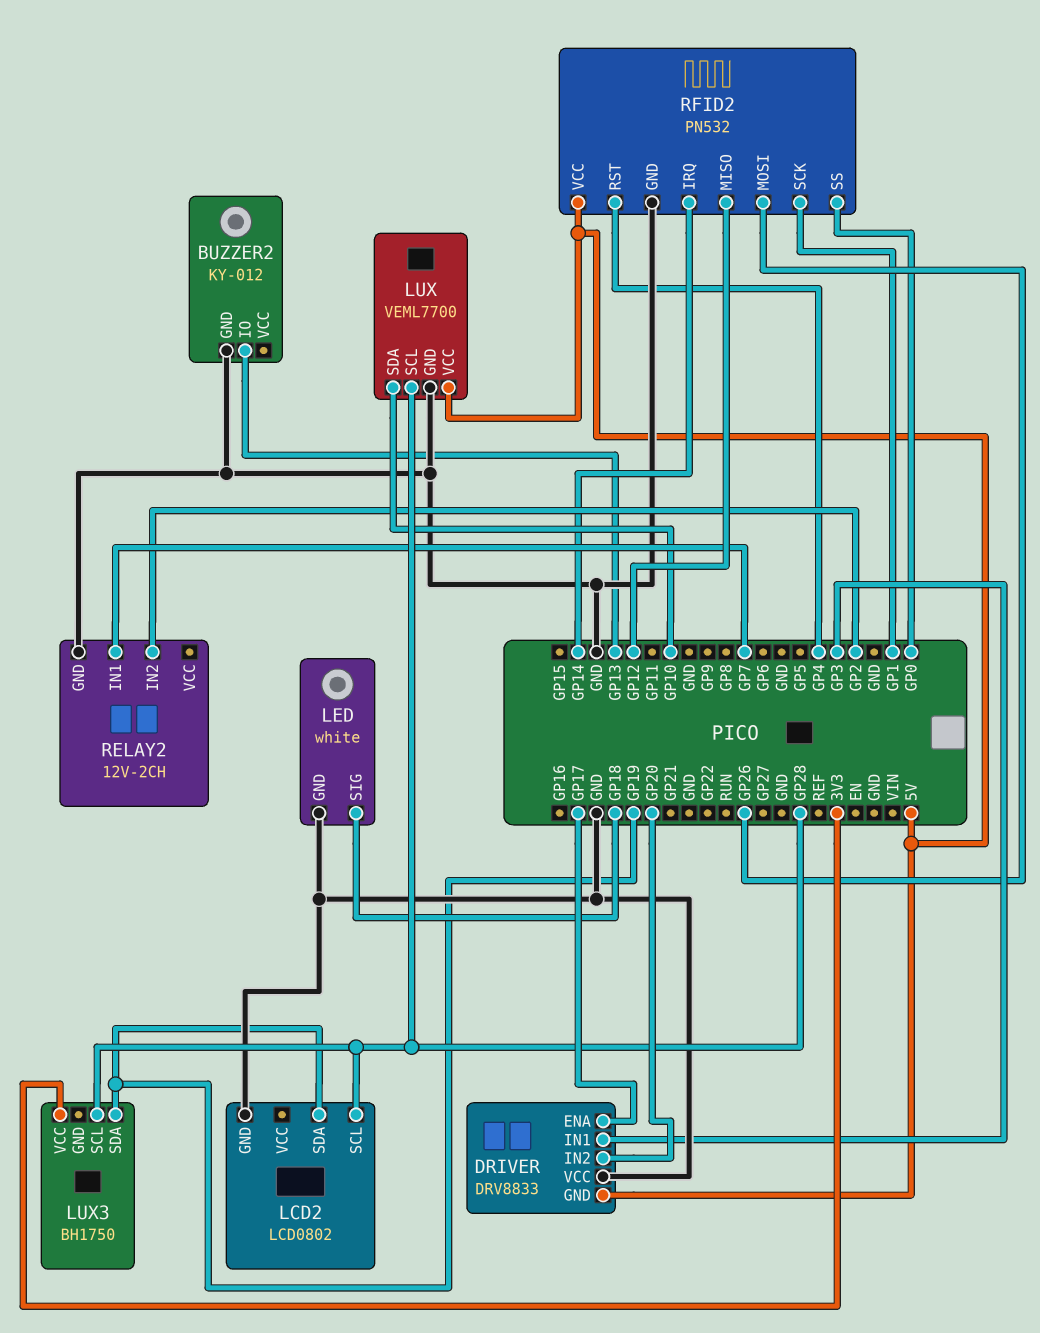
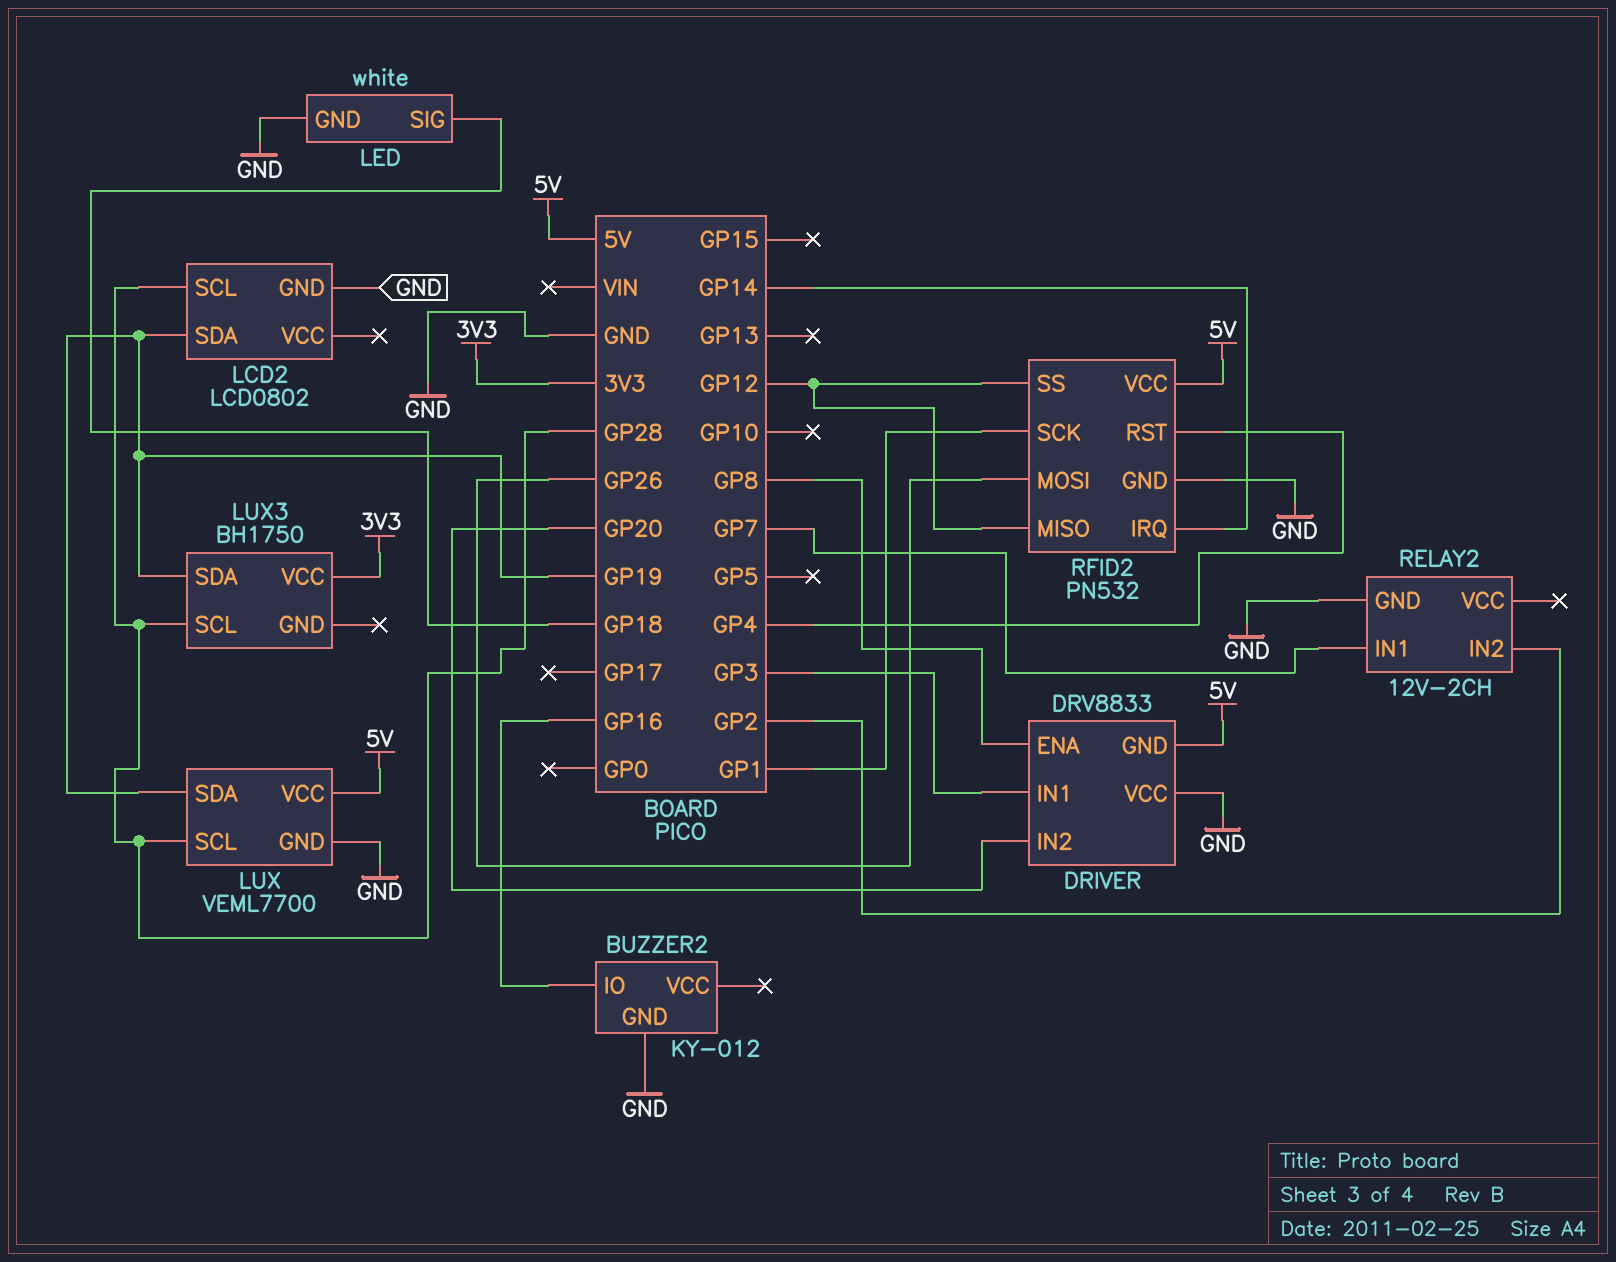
BUZZER2 pin IO: GP13 -> GP16
DRIVER pin ENA: GP17 -> GP8
LUX pin SDA: GP10 -> GP19
RFID2 pin SS: GP0 -> GP12

